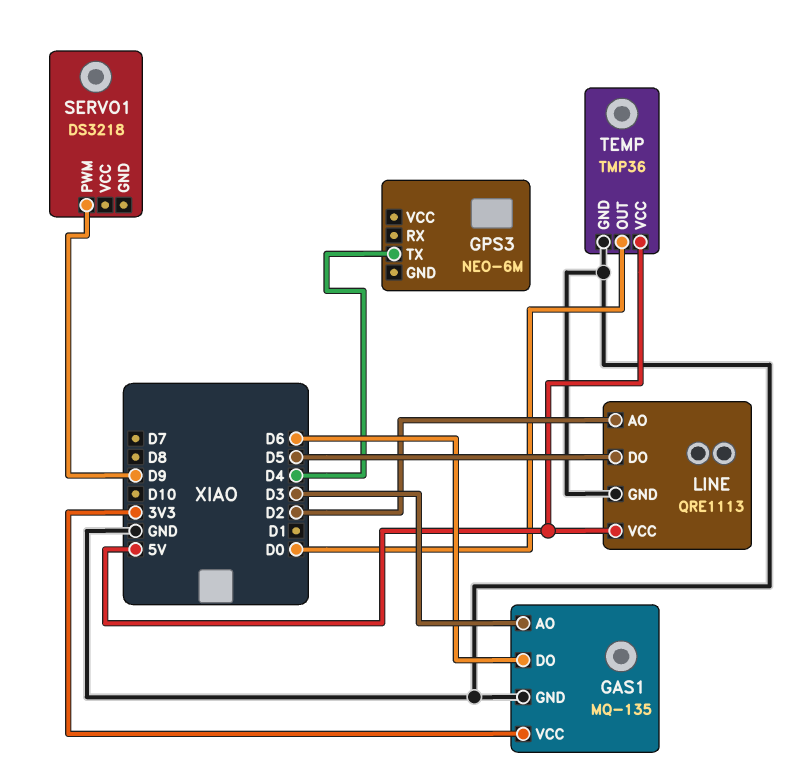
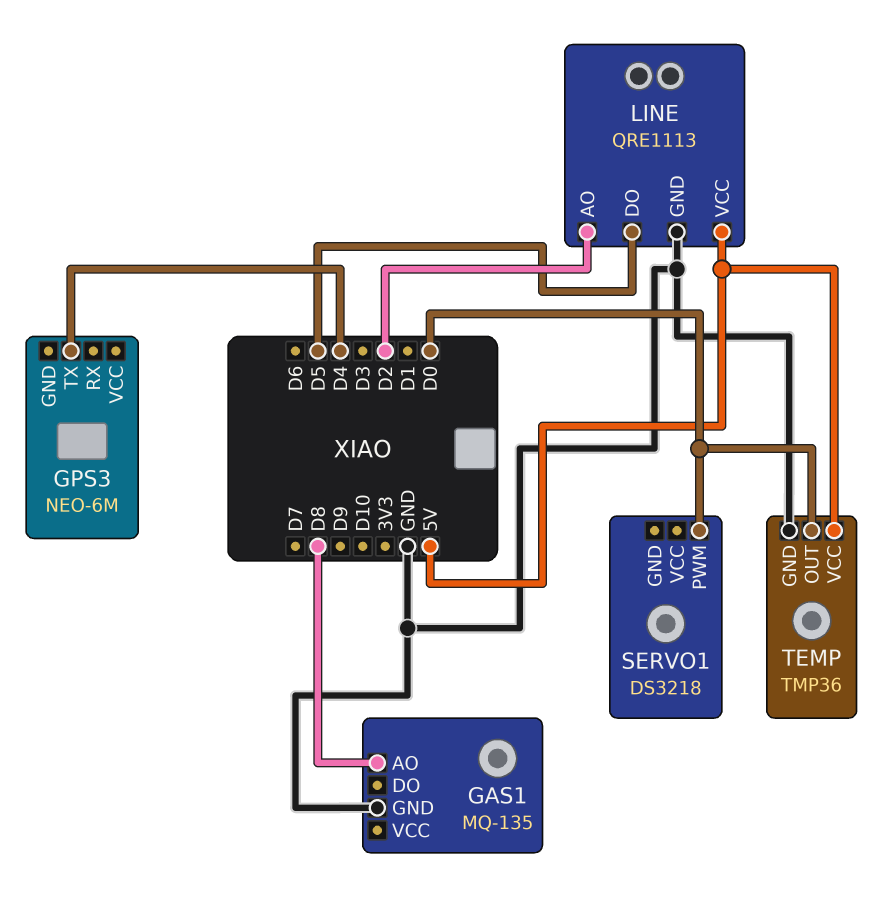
GAS1 pin AO: D3 -> D8
GAS1 pin DO: D6 -> none
GAS1 pin VCC: 3V3 -> none
SERVO1 pin PWM: D9 -> D0

